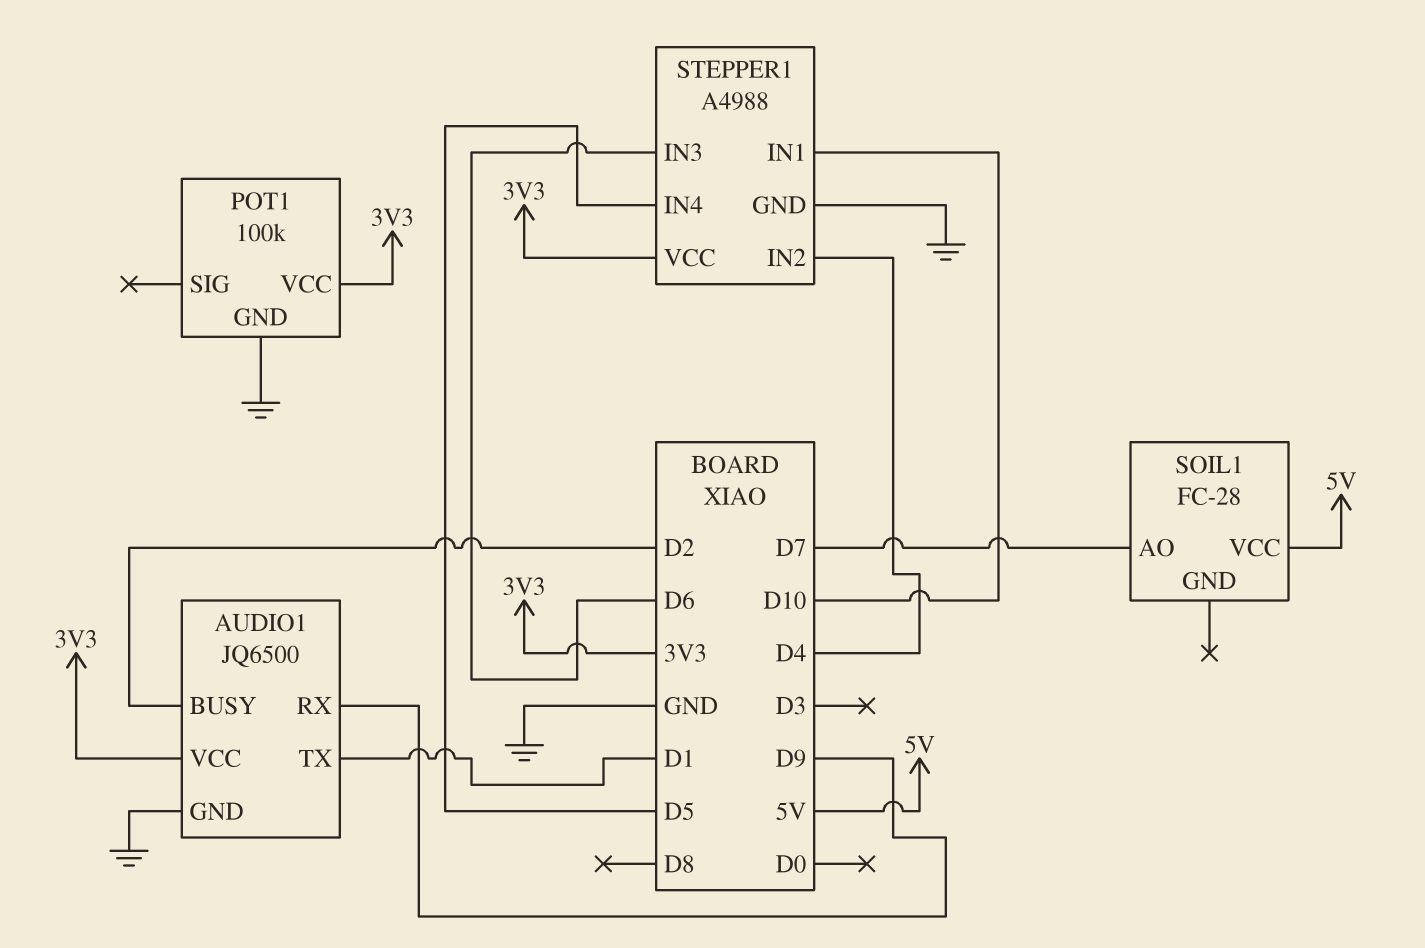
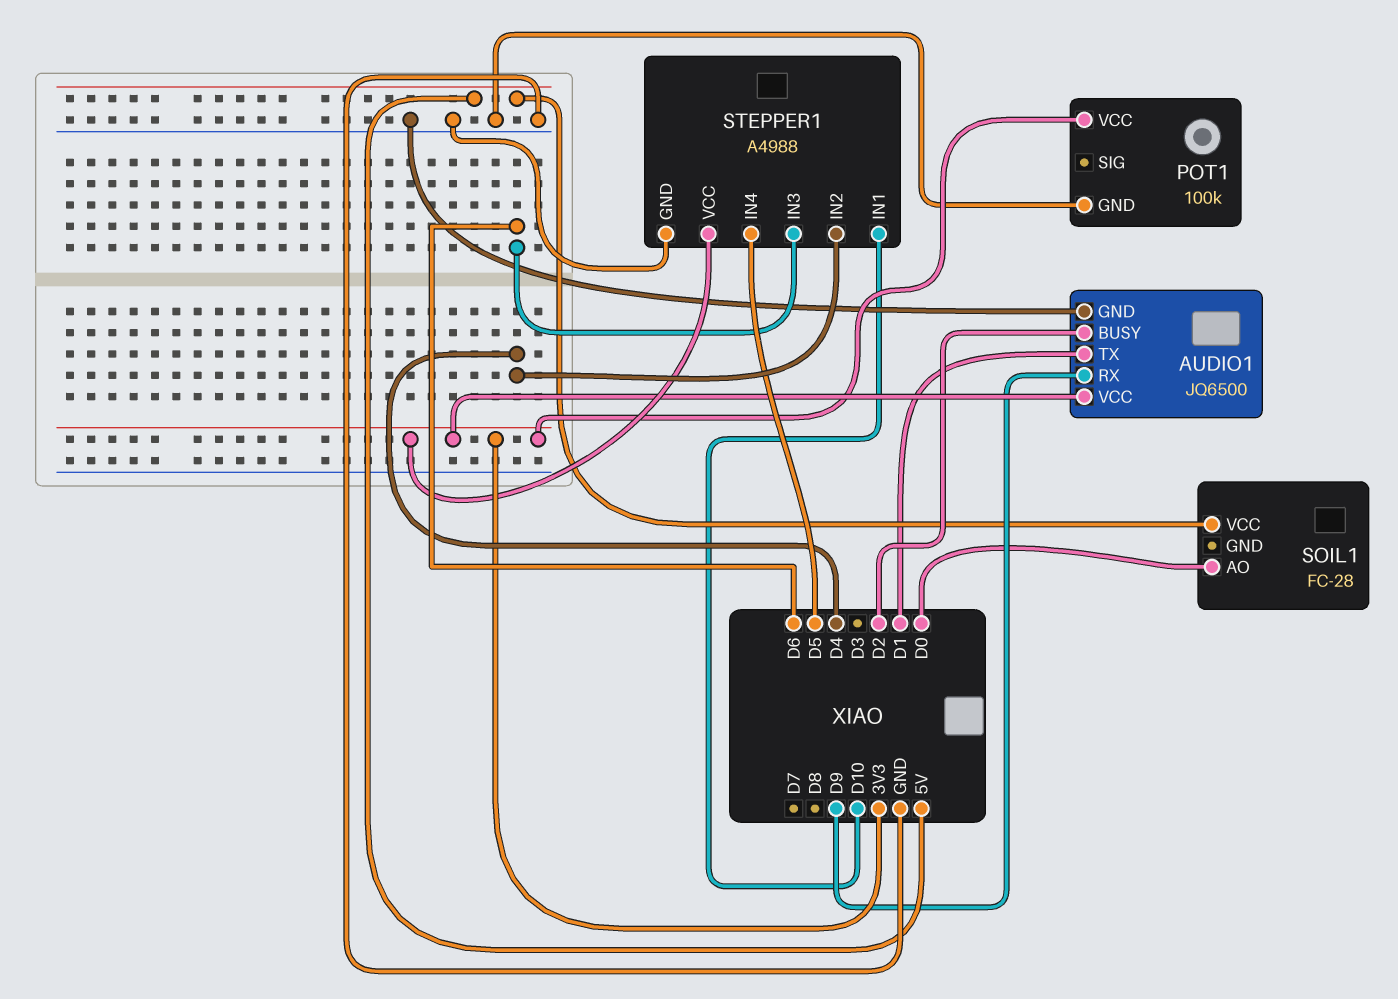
SOIL1 pin AO: D7 -> D0

